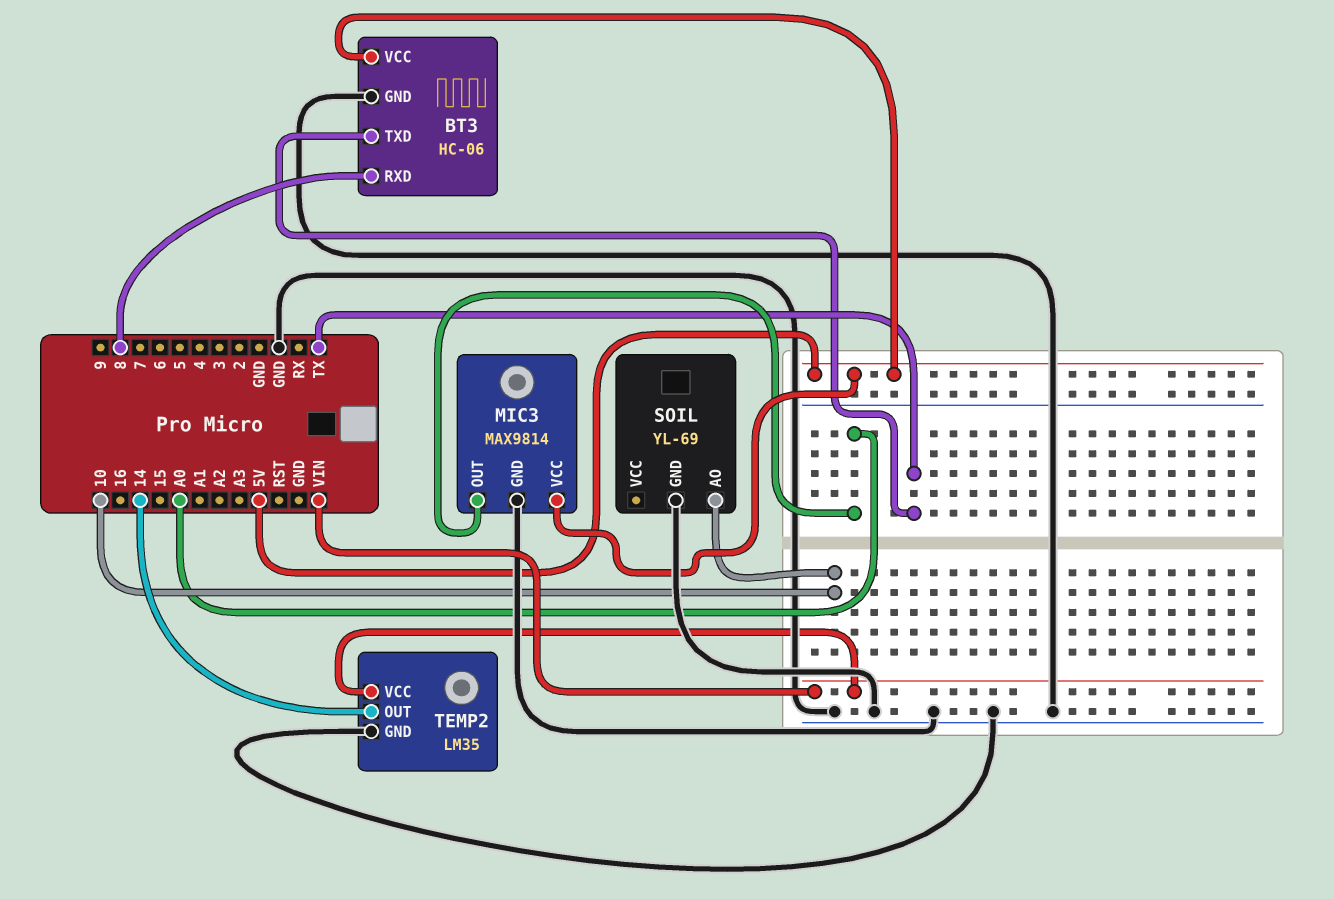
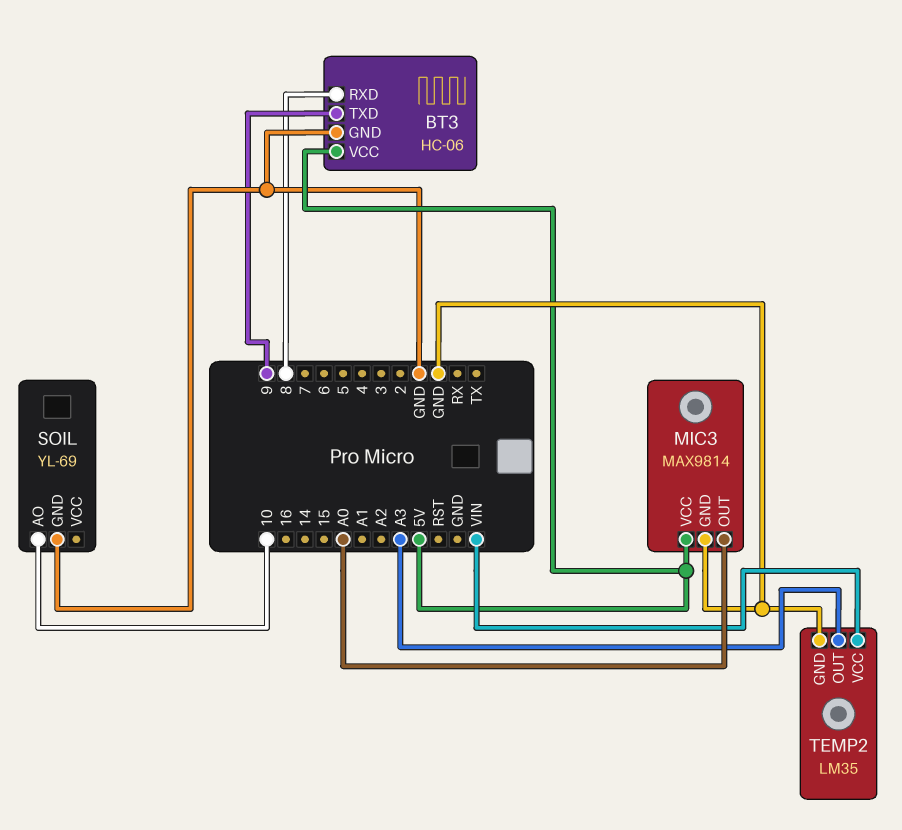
BT3 pin TXD: TX -> 9
TEMP2 pin OUT: 14 -> A3

